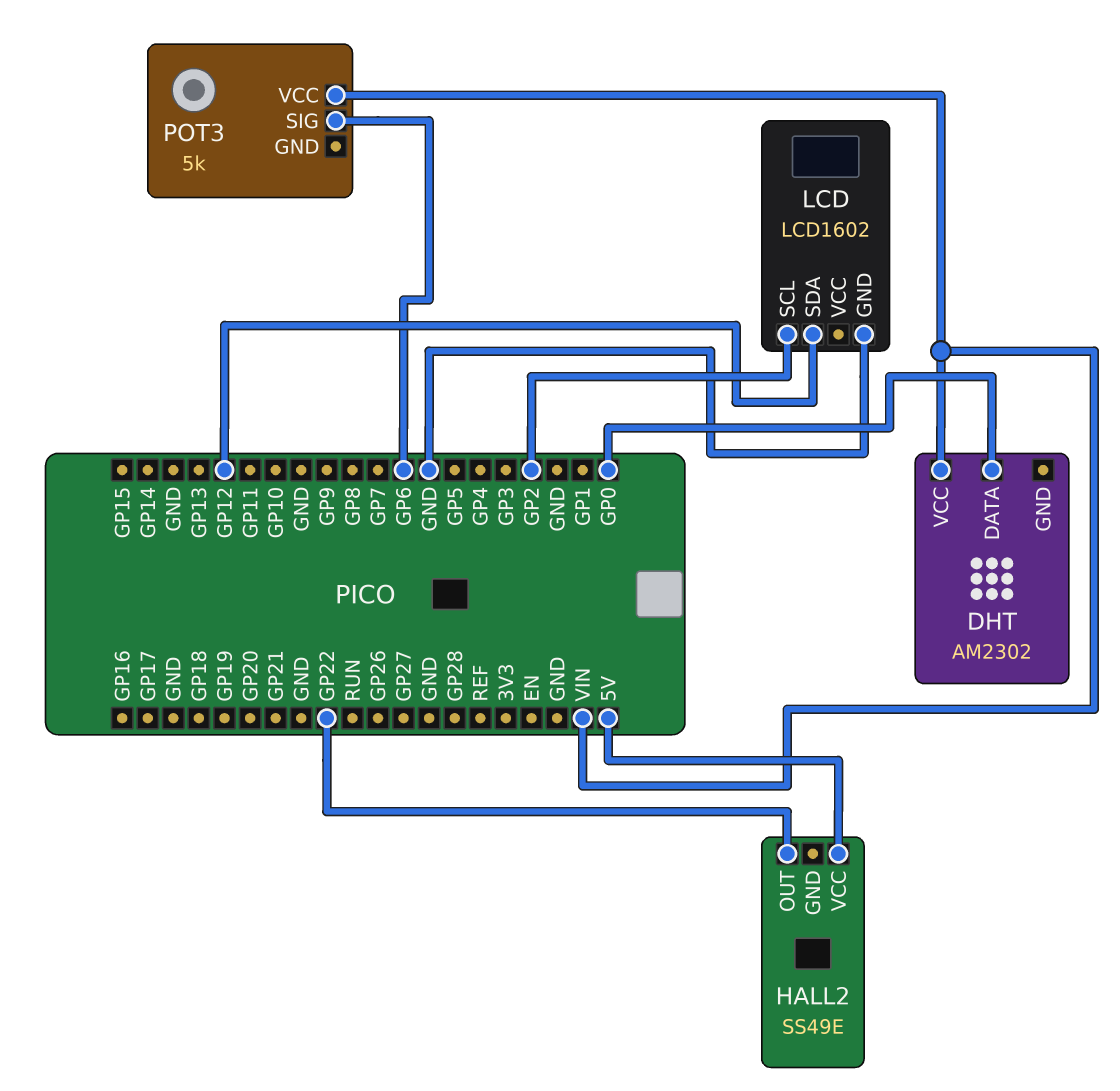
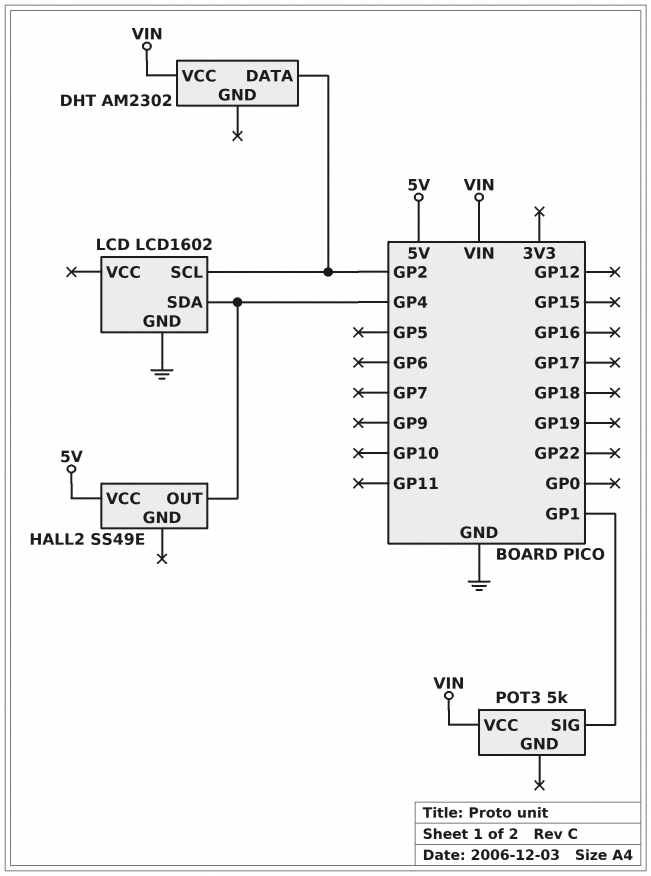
DHT pin DATA: GP0 -> GP2
HALL2 pin OUT: GP22 -> GP4
LCD pin SDA: GP12 -> GP4
POT3 pin SIG: GP6 -> GP1

